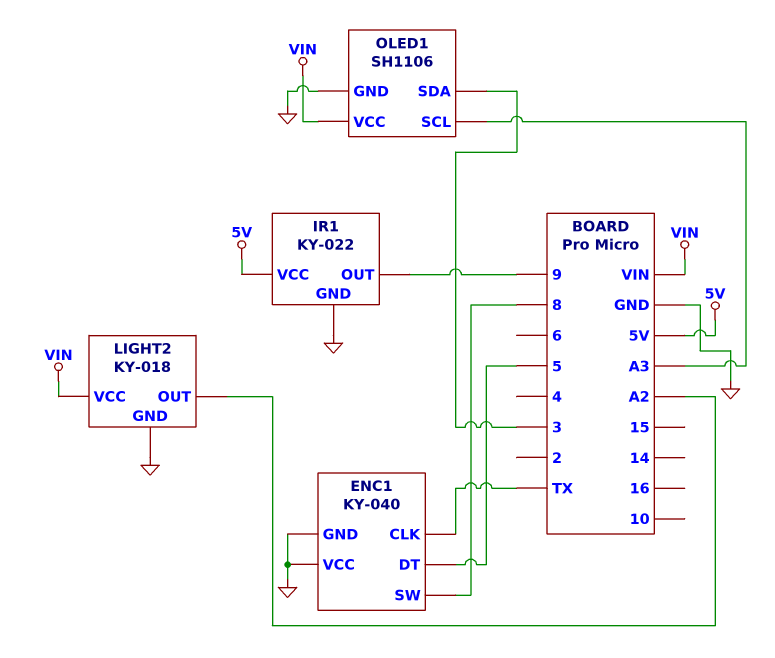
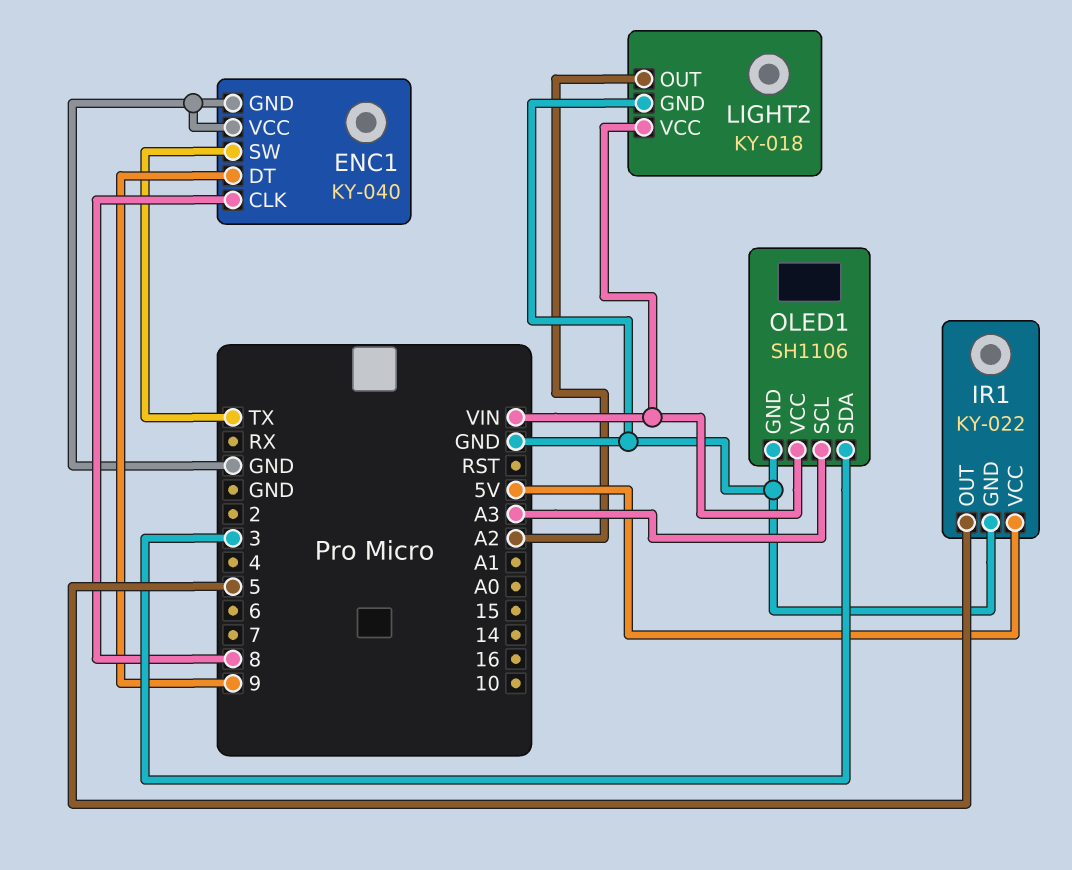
ENC1 pin CLK: TX -> 8
ENC1 pin DT: 5 -> 9
ENC1 pin SW: 8 -> TX
IR1 pin OUT: 9 -> 5

